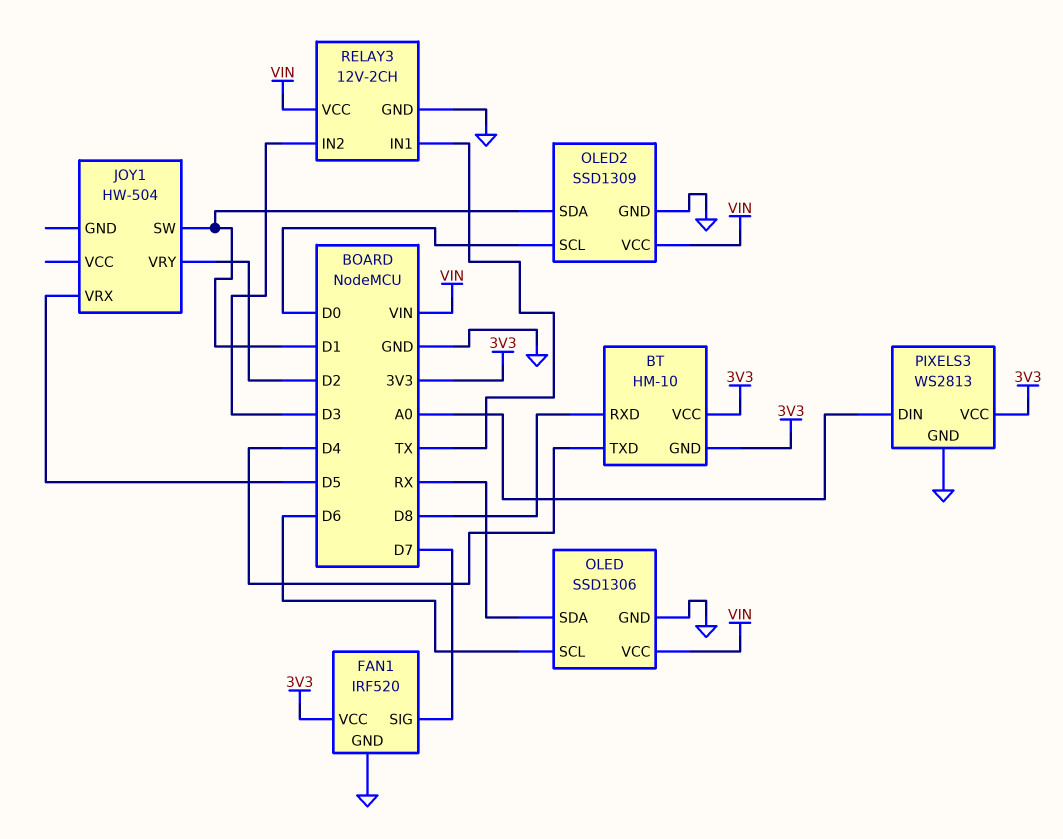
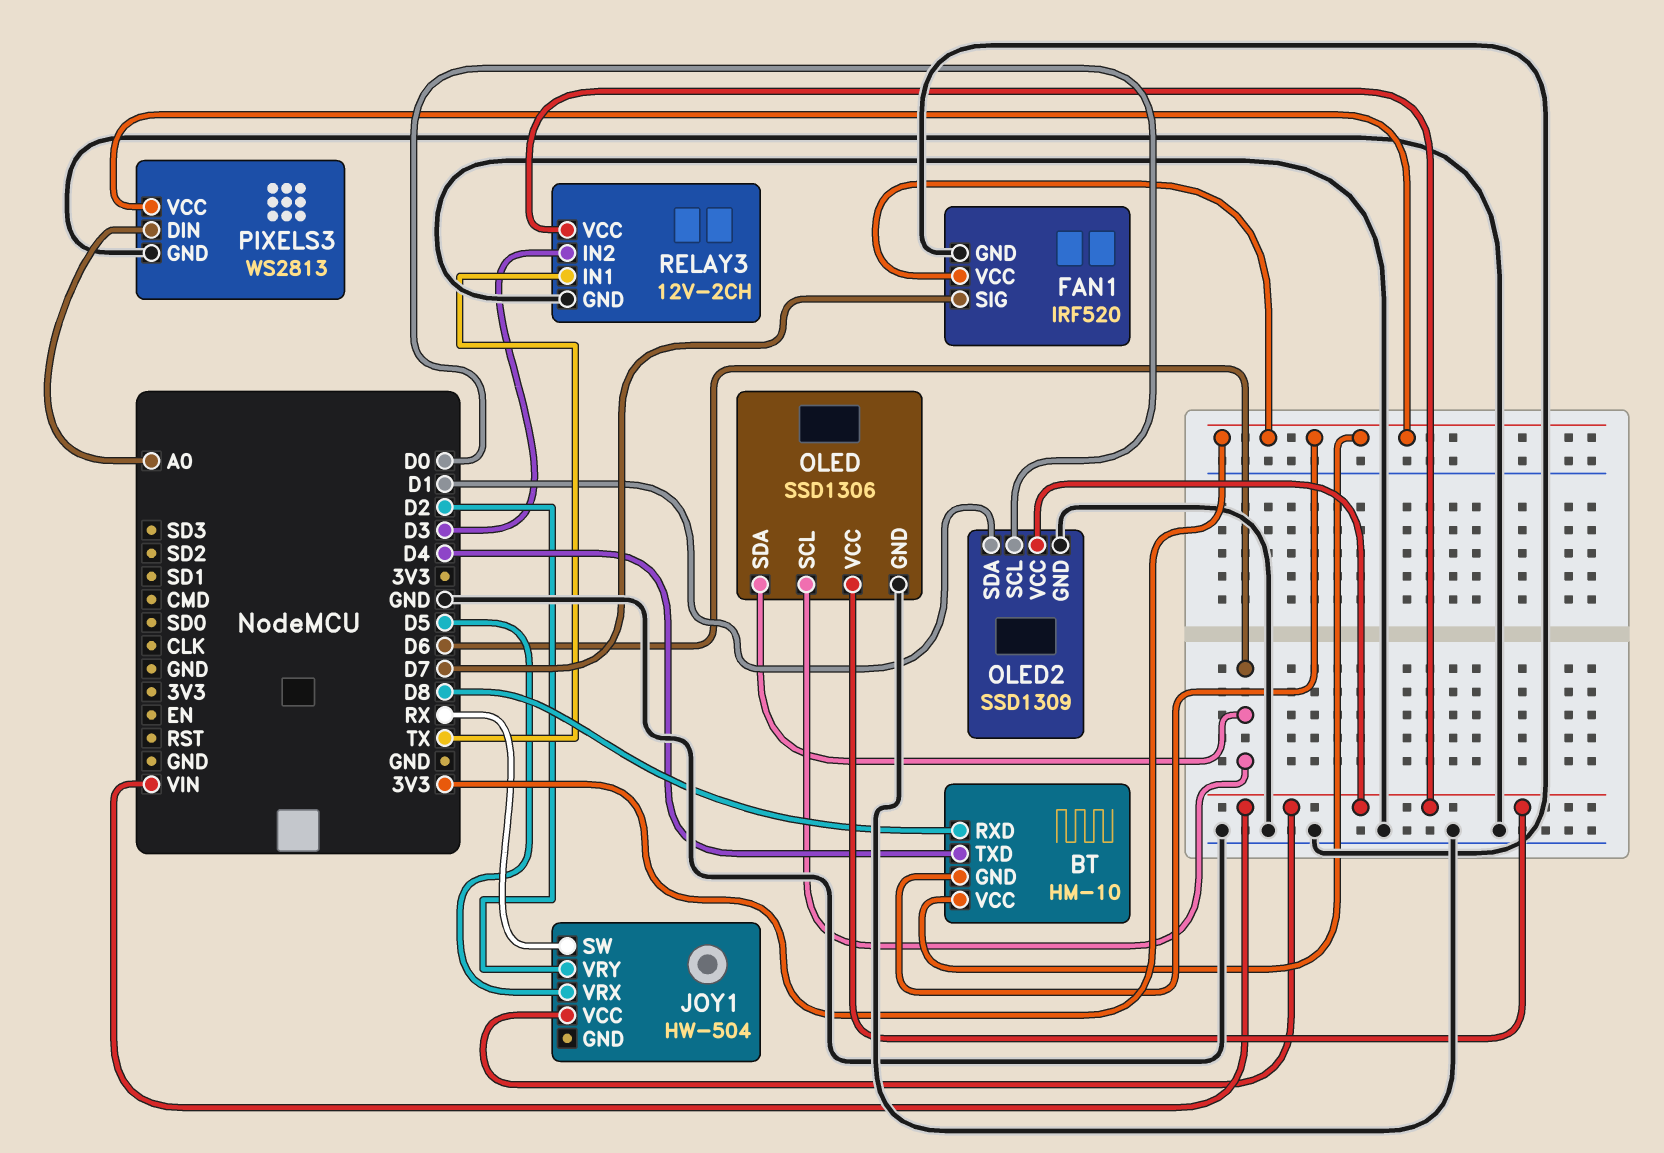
JOY1 pin SW: D1 -> RX
JOY1 pin VCC: none -> VIN
OLED pin SDA: RX -> D6

